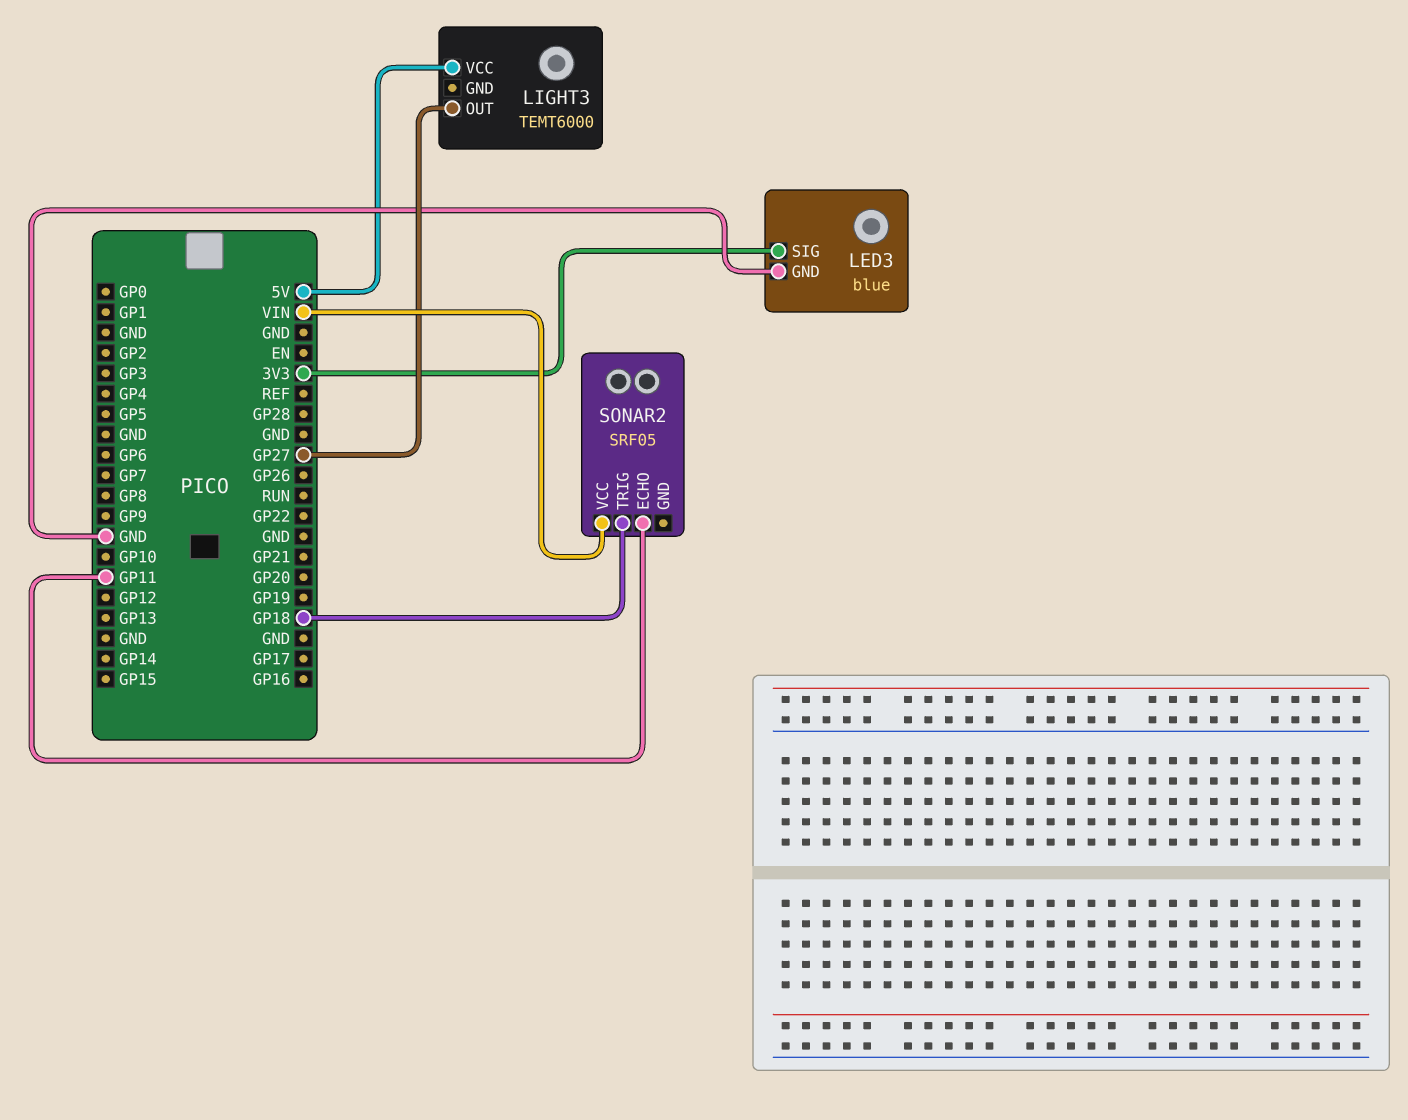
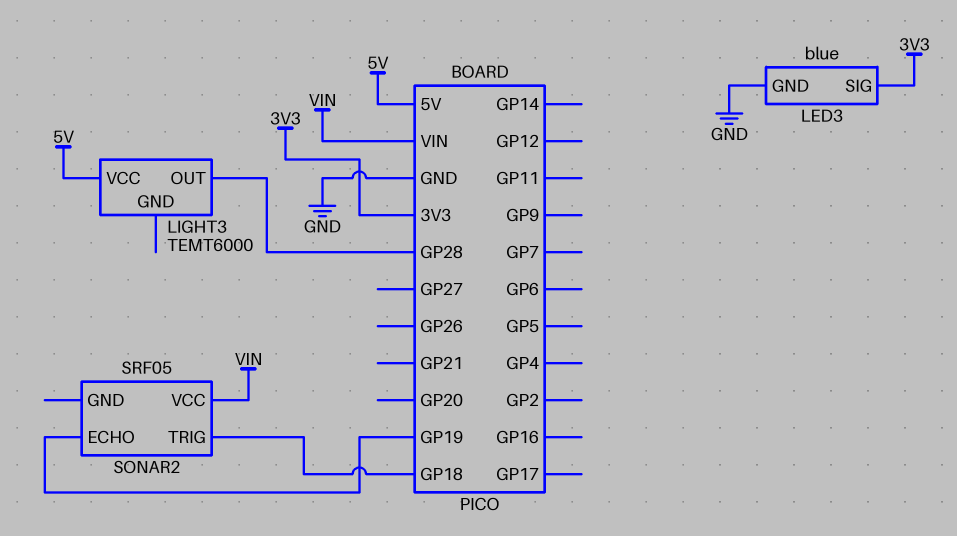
LIGHT3 pin OUT: GP27 -> GP28
SONAR2 pin ECHO: GP11 -> GP19

